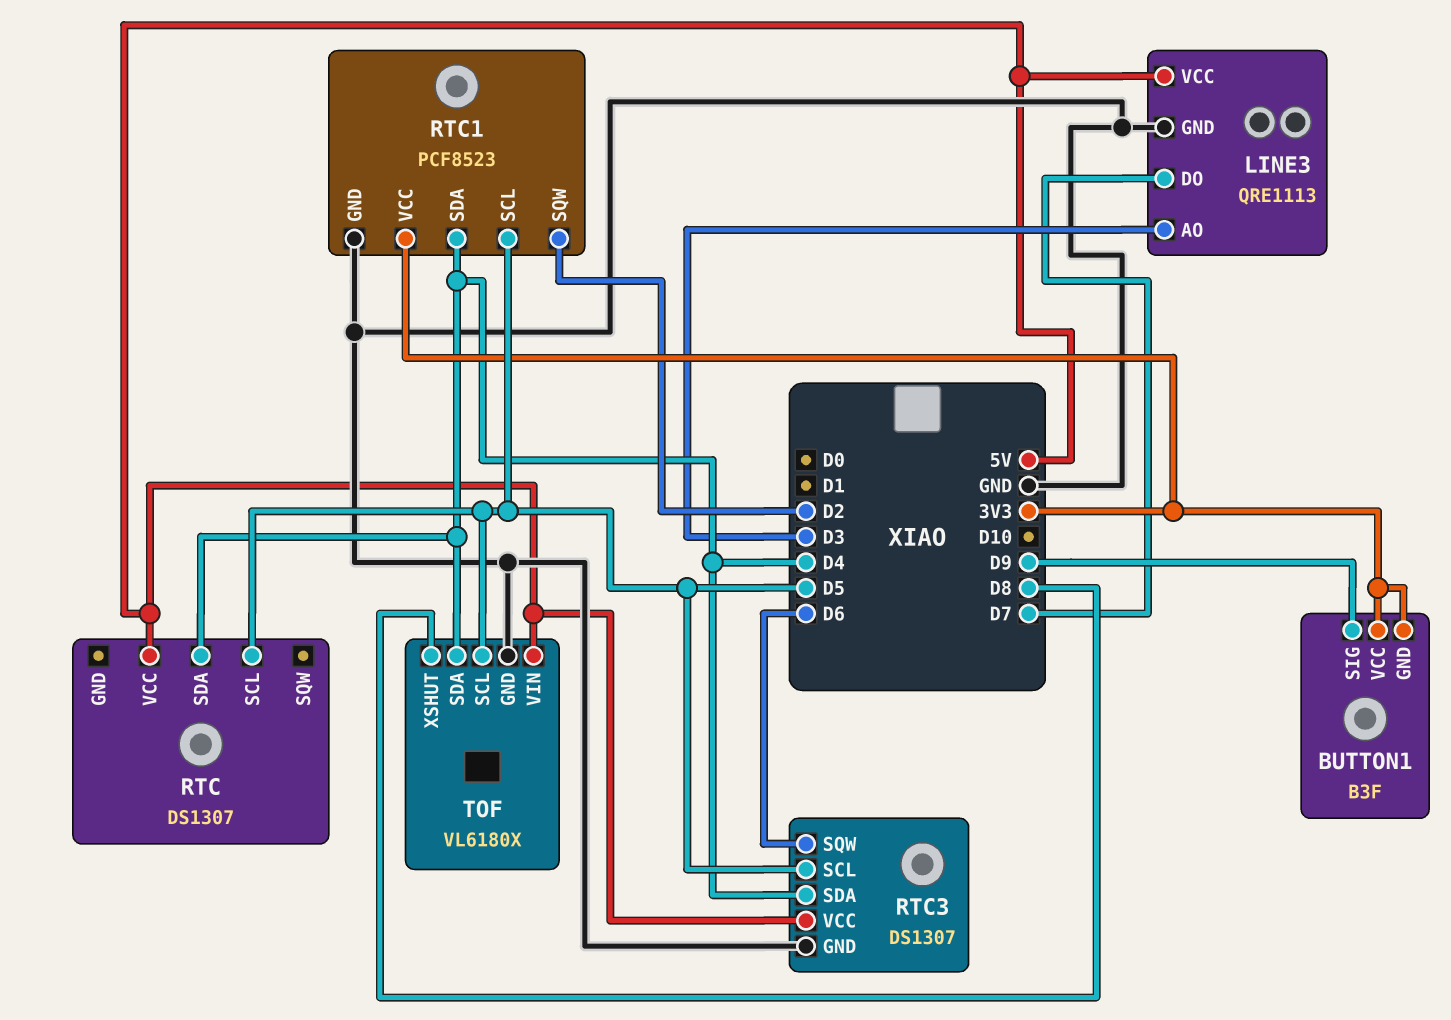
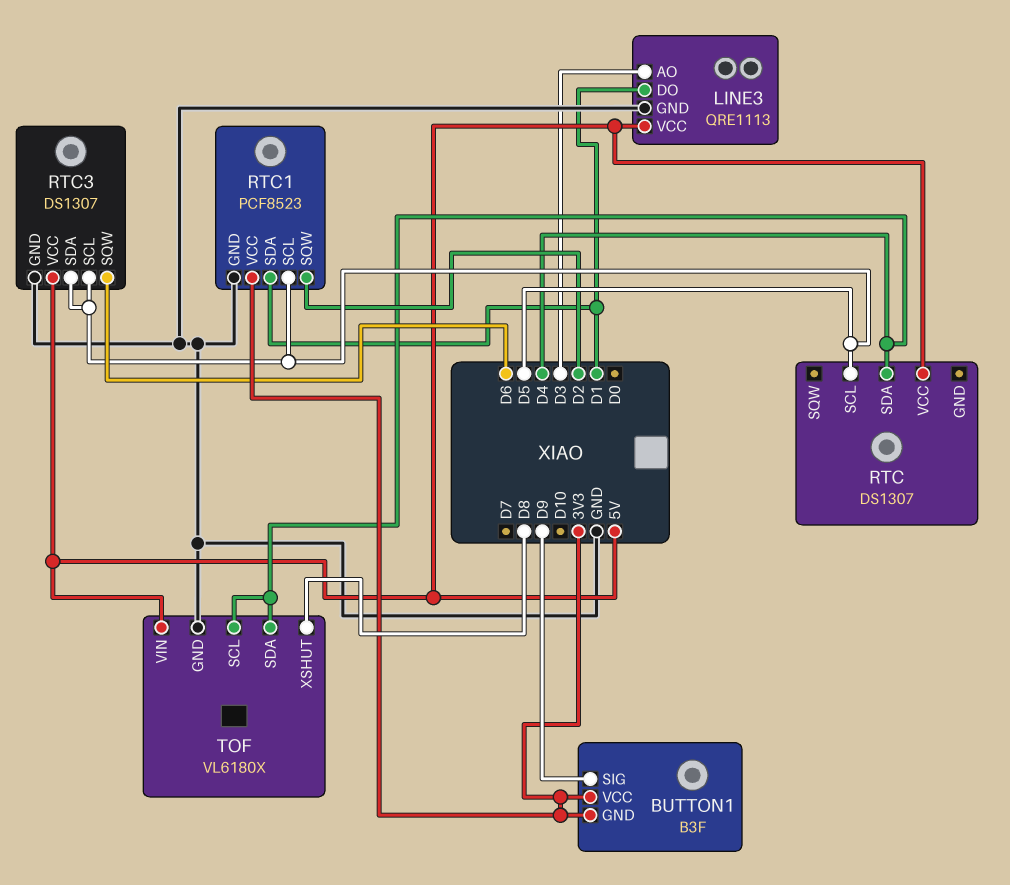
LINE3 pin DO: D7 -> D1
RTC1 pin SDA: D4 -> D1
RTC3 pin SDA: D4 -> D5
TOF pin SCL: D5 -> D4

